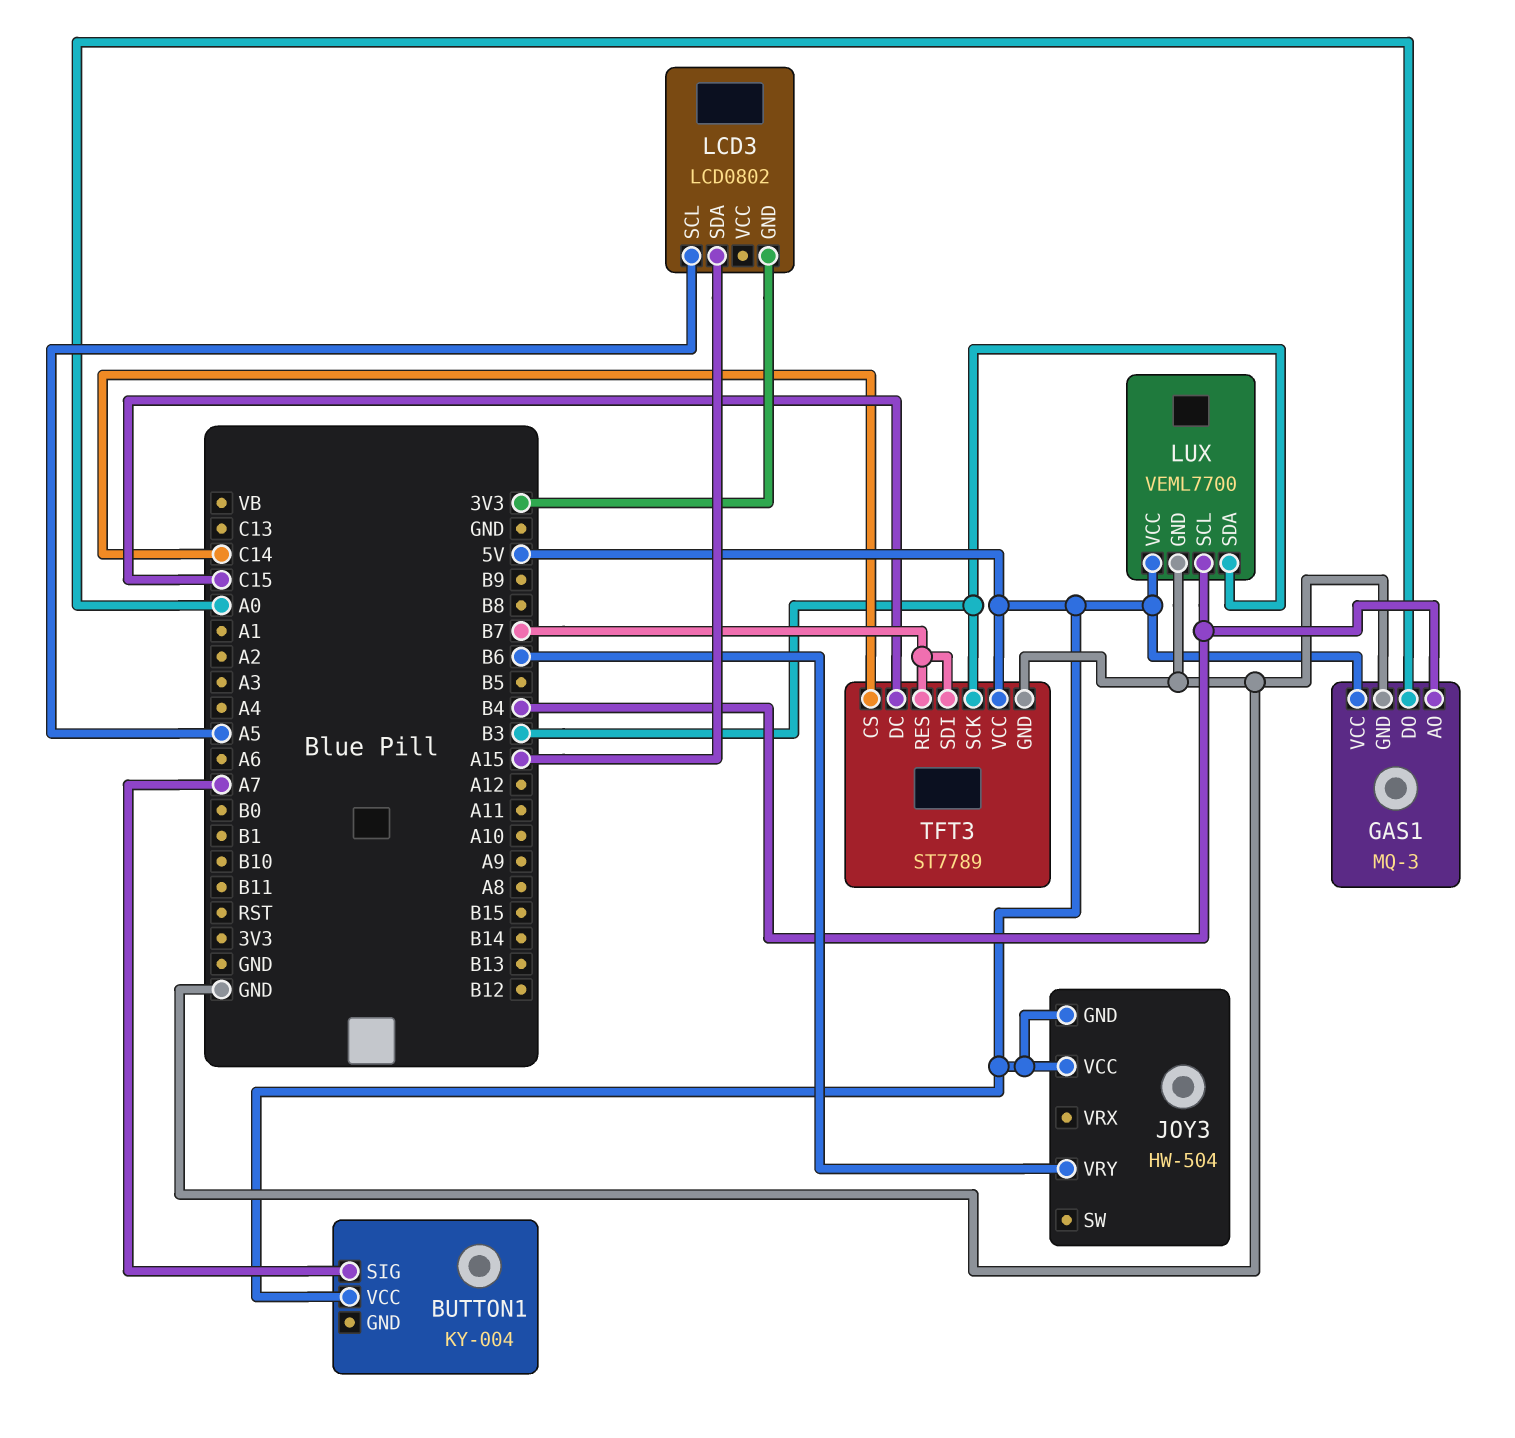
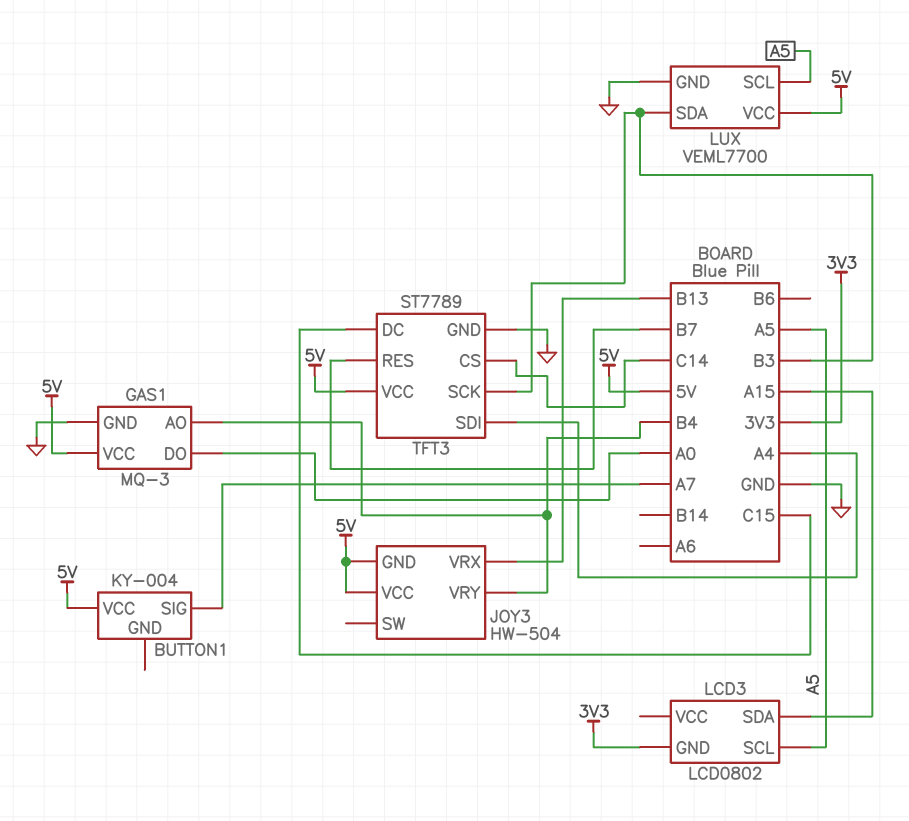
JOY3 pin VRX: none -> B13
JOY3 pin VRY: B6 -> B4
LUX pin SCL: B4 -> A5
TFT3 pin SDI: B7 -> A4

